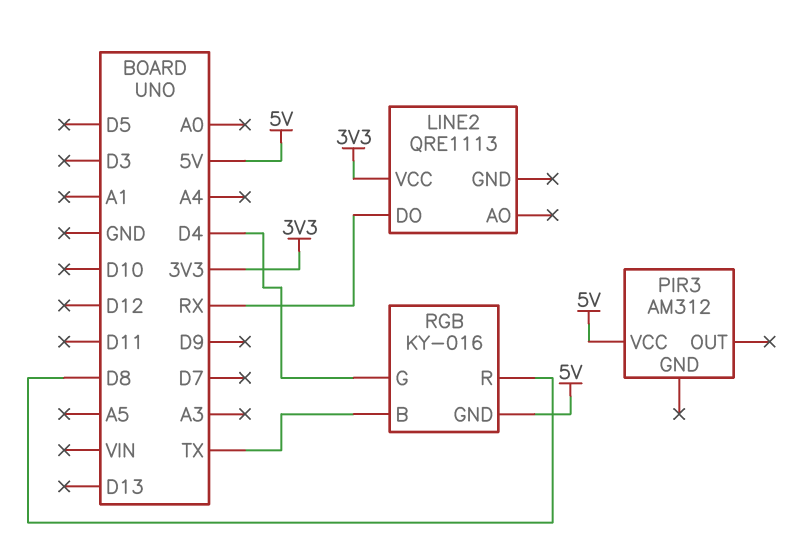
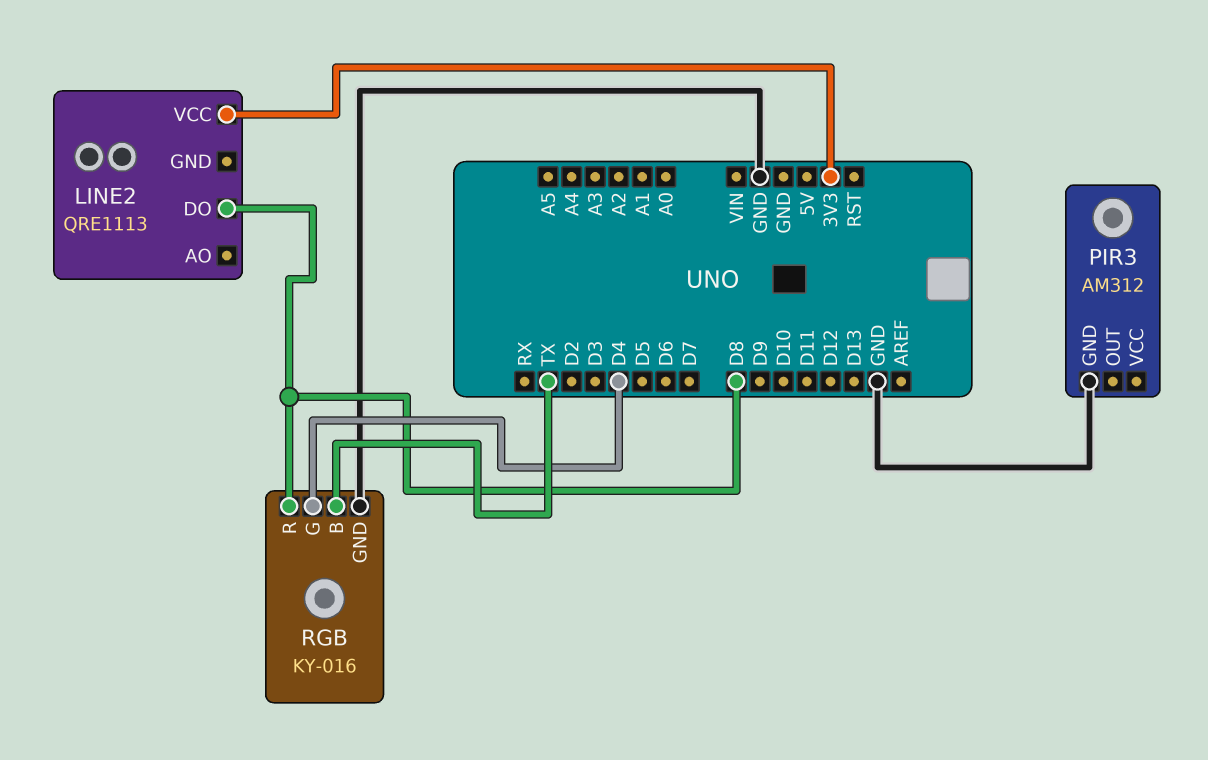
LINE2 pin DO: RX -> D8
PIR3 pin GND: none -> GND
PIR3 pin VCC: 5V -> none
RGB pin GND: 5V -> GND

